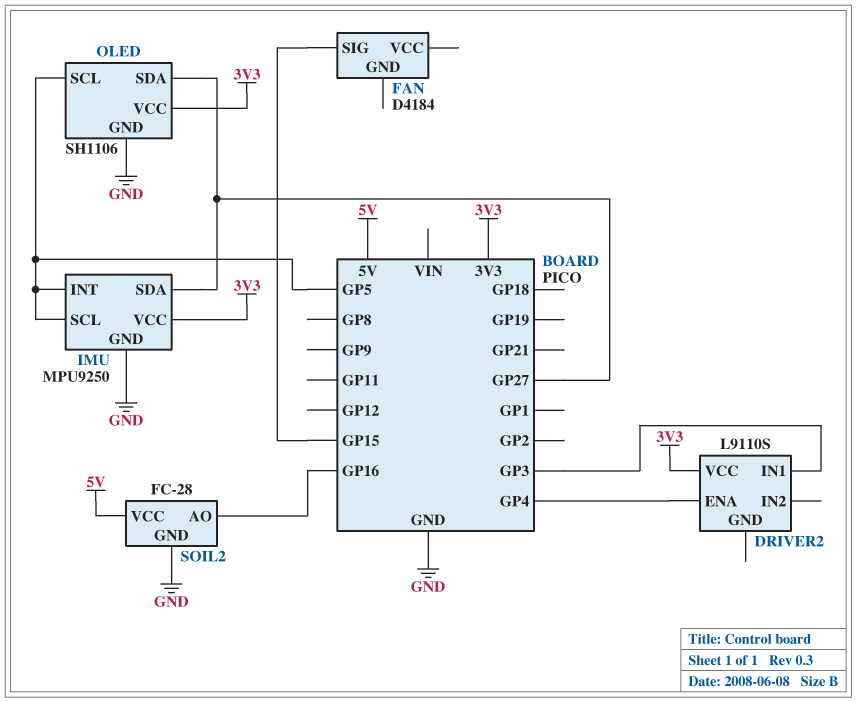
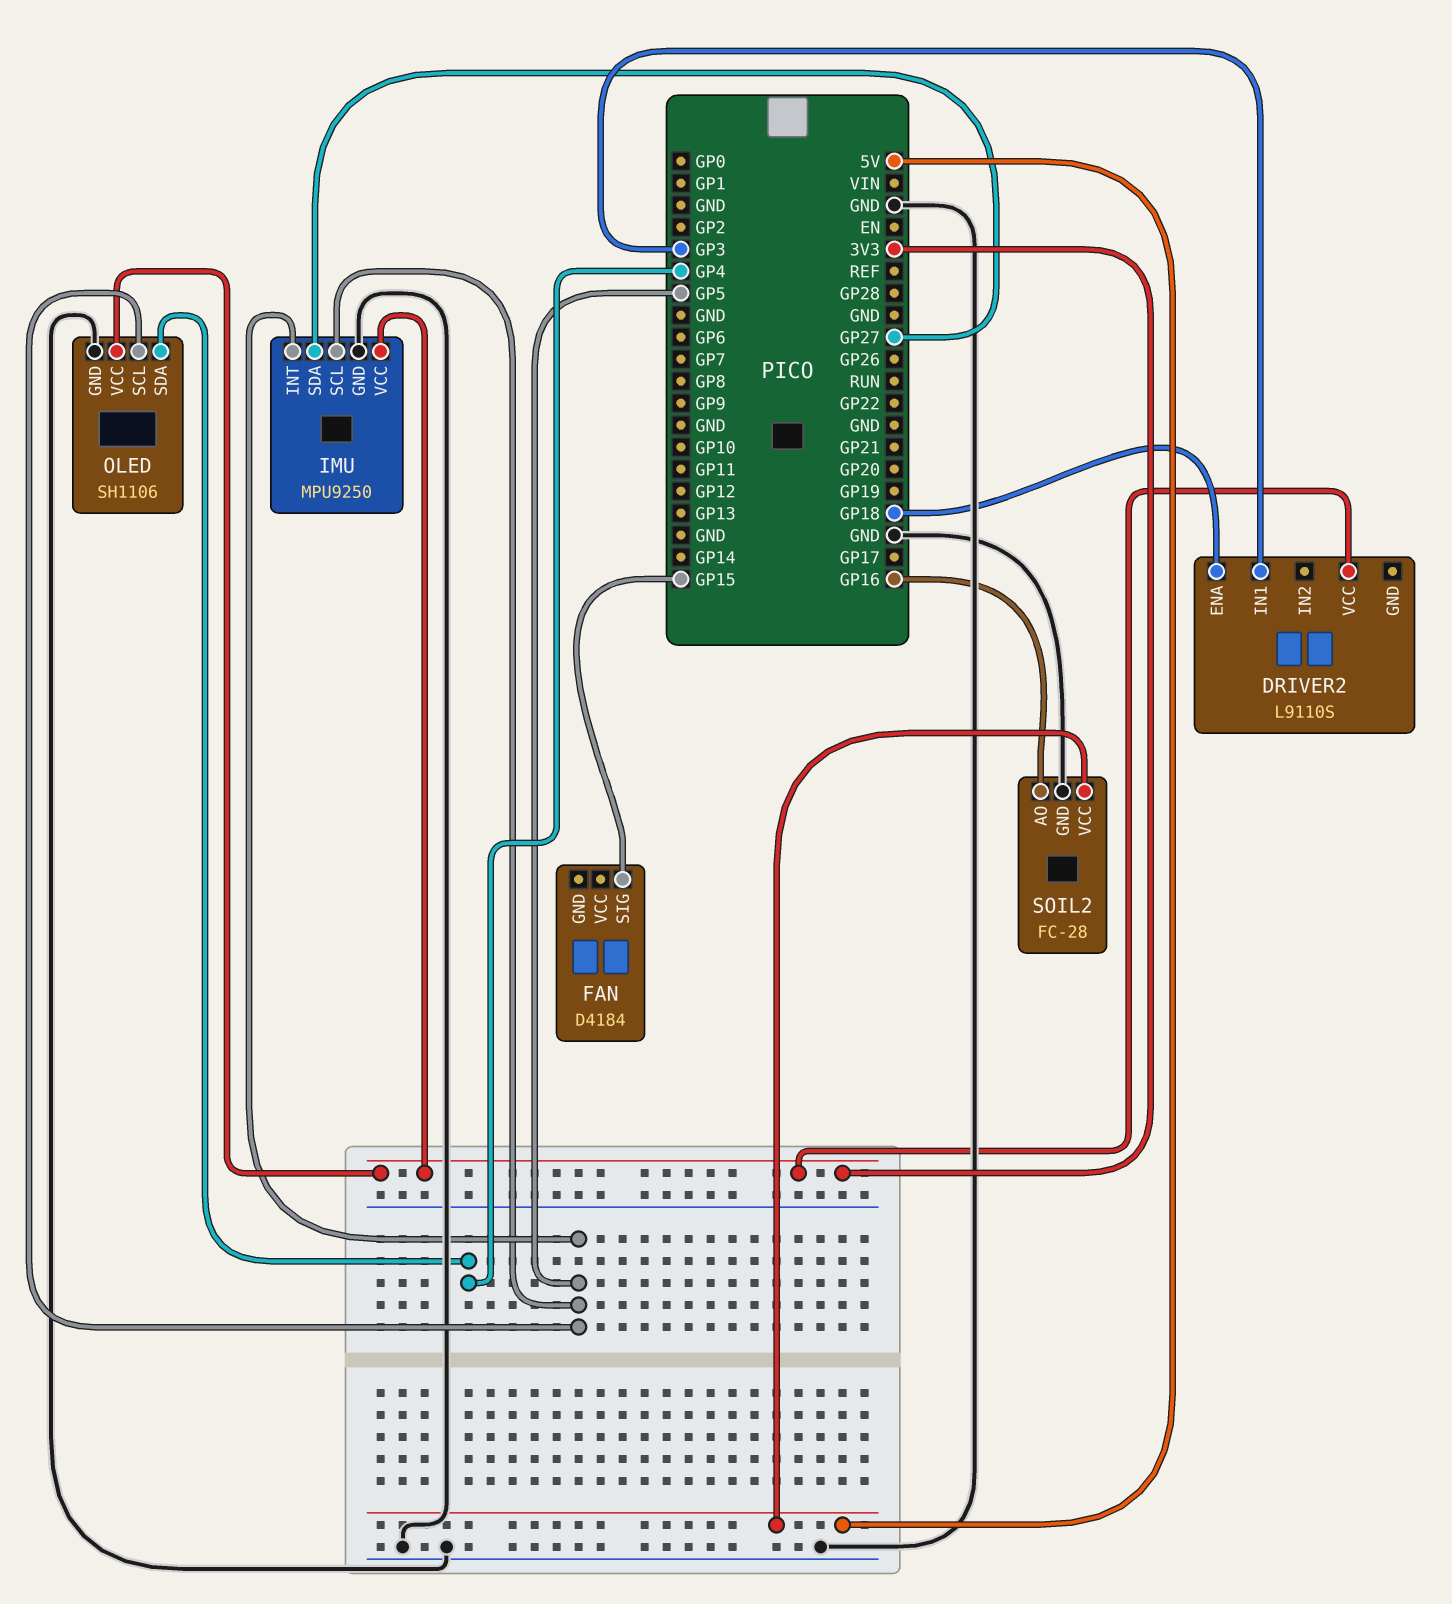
DRIVER2 pin ENA: GP4 -> GP18
OLED pin SDA: GP27 -> GP4

